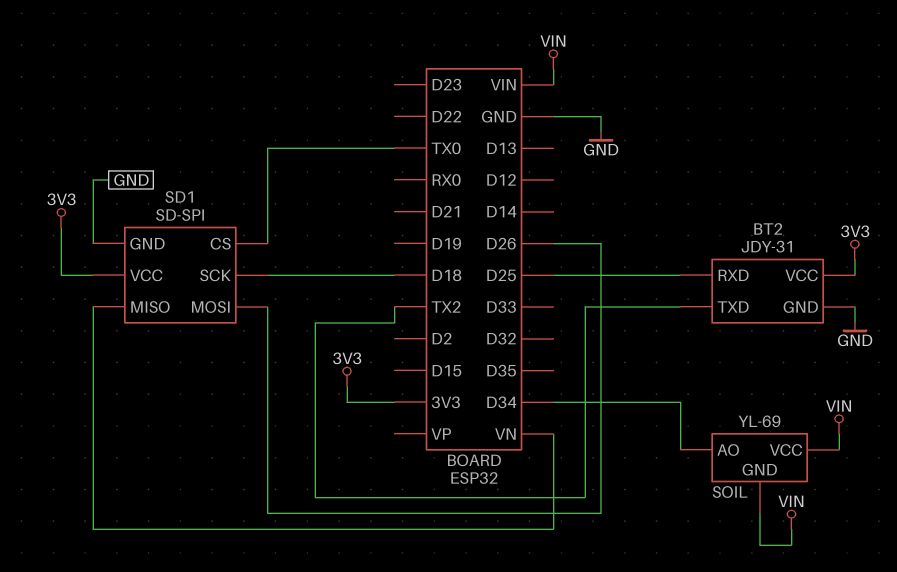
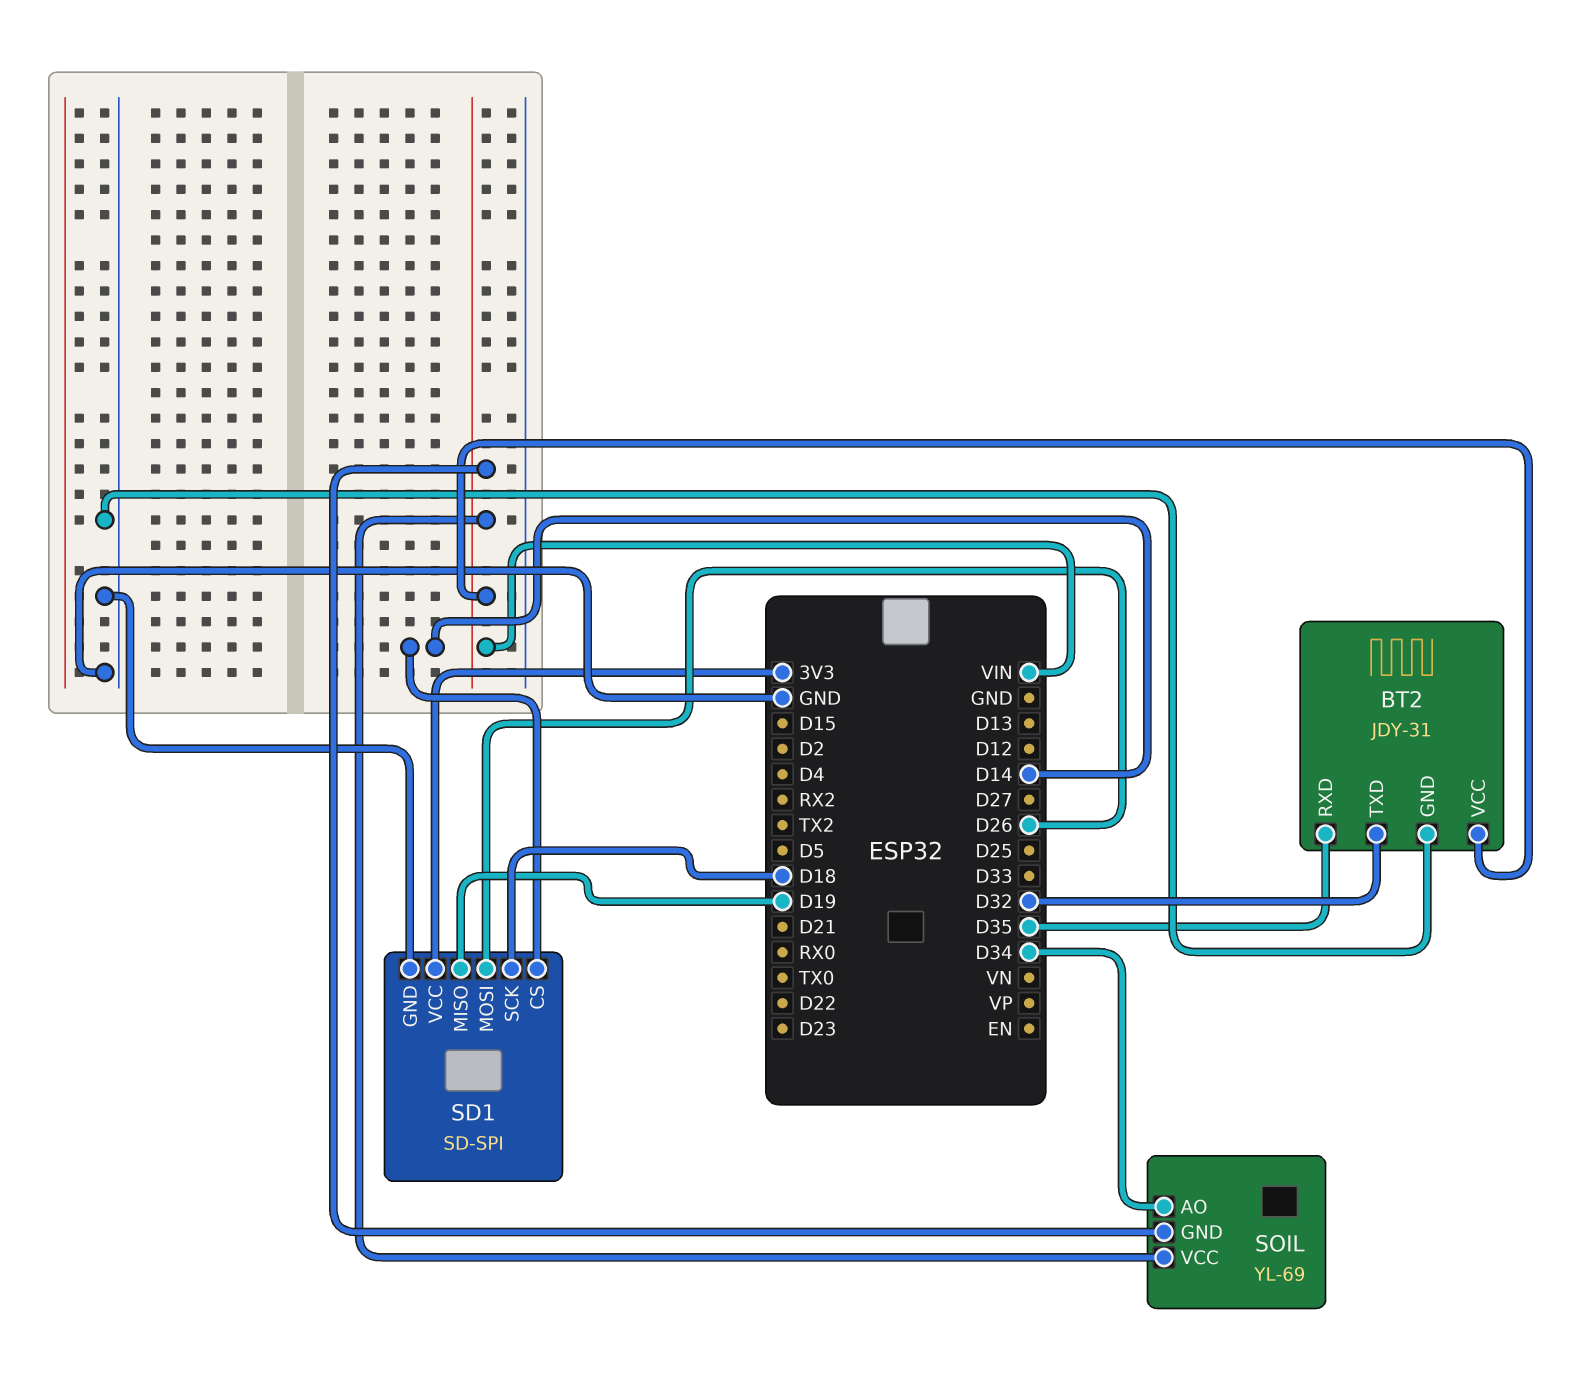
BT2 pin RXD: D25 -> D35
BT2 pin TXD: TX2 -> D32
BT2 pin VCC: 3V3 -> VIN
SD1 pin CS: TX0 -> D14
SD1 pin MISO: VN -> D19

